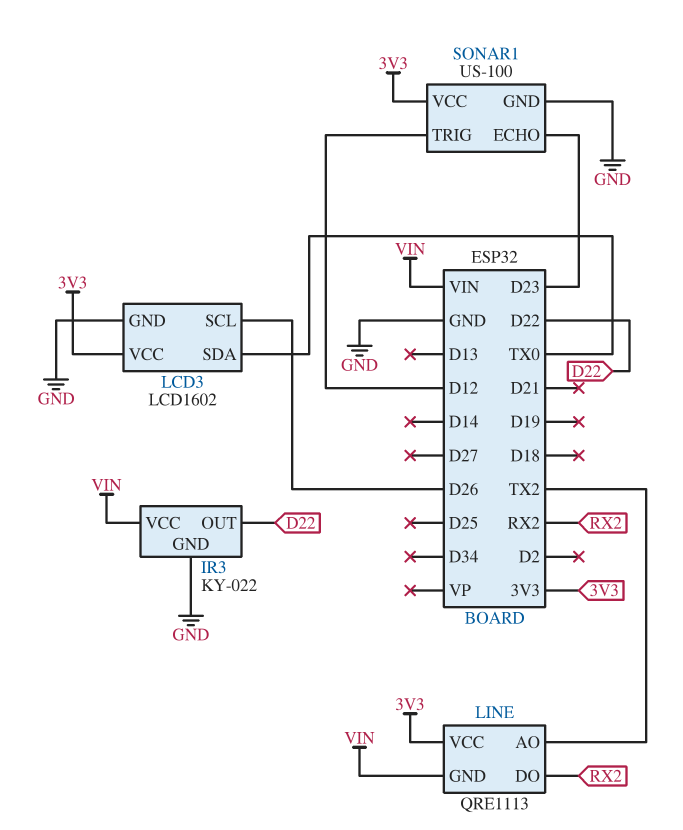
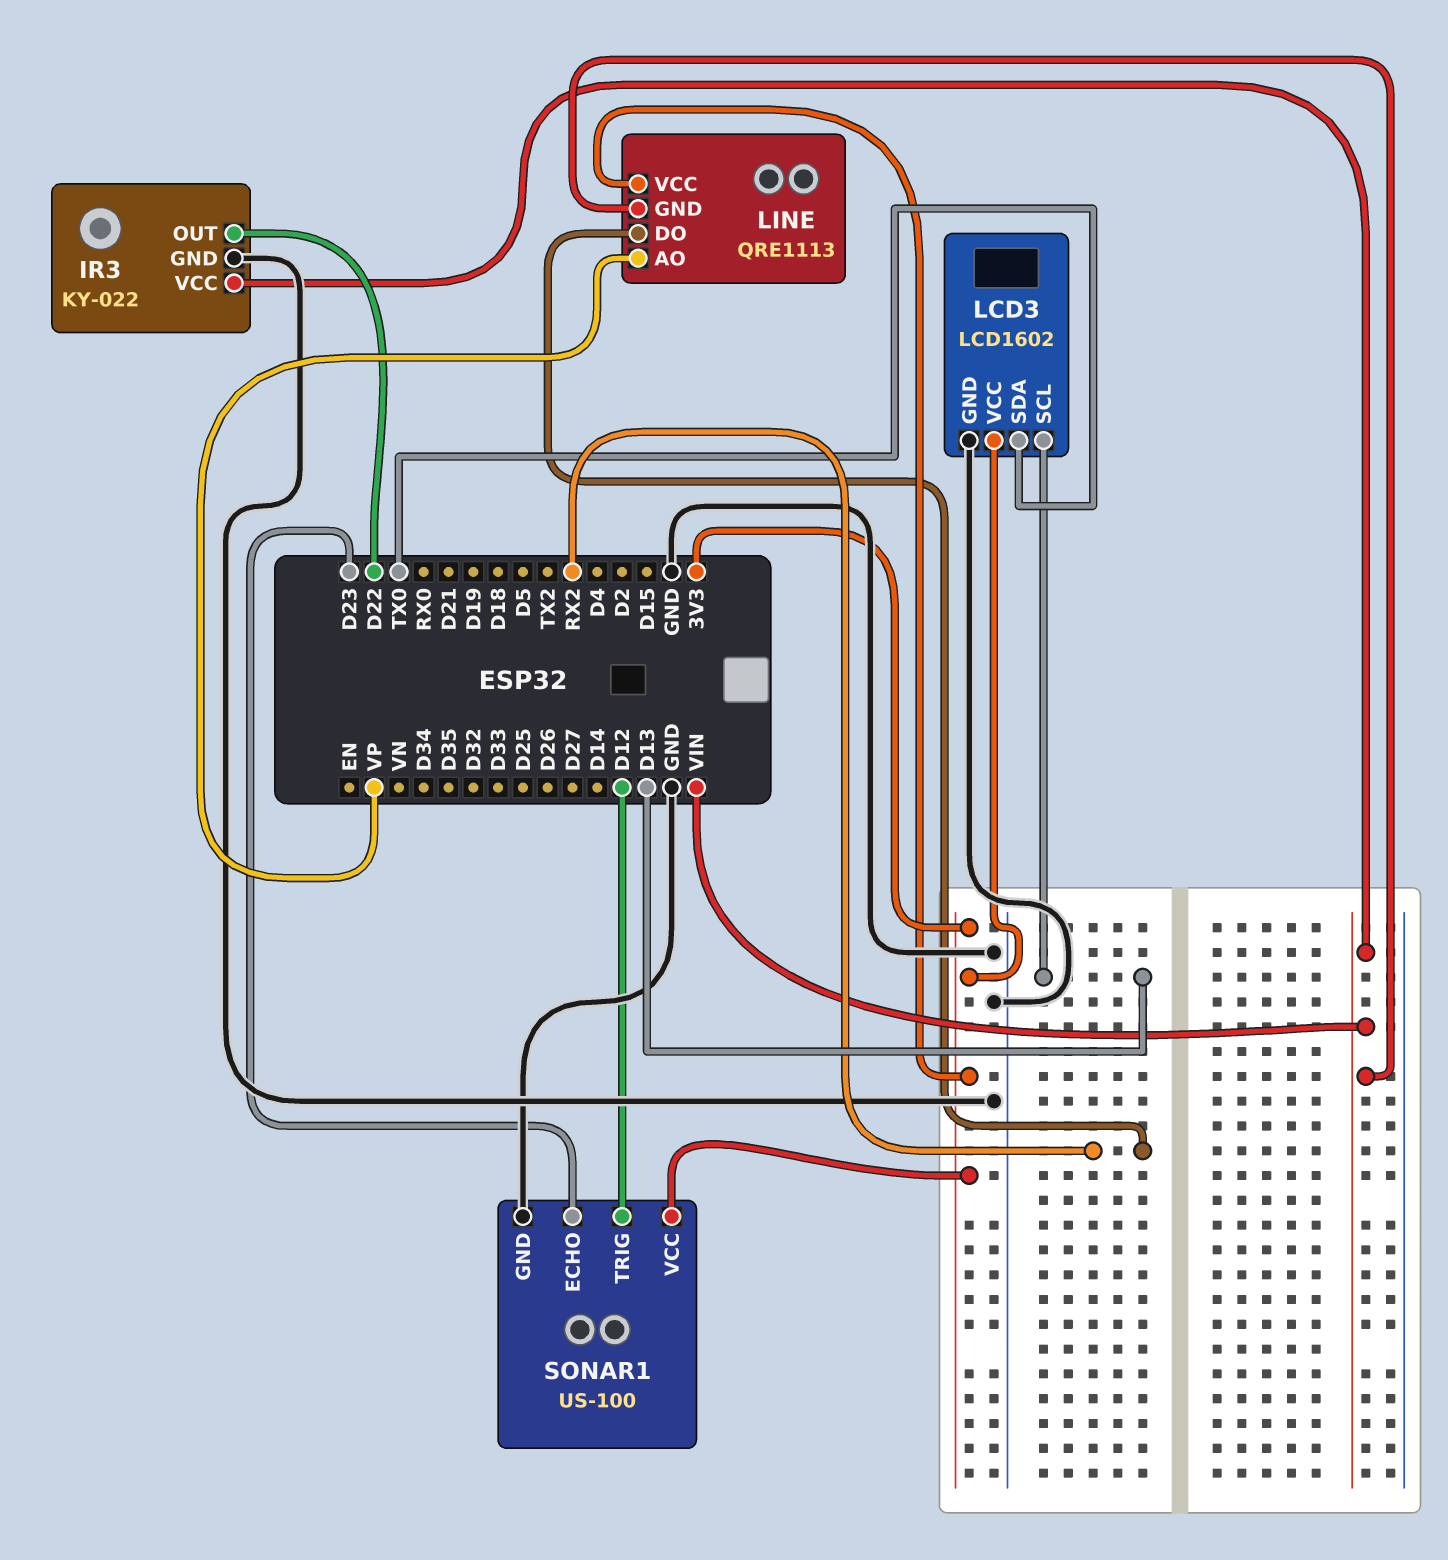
LCD3 pin SCL: D26 -> D13
LINE pin AO: TX2 -> VP

